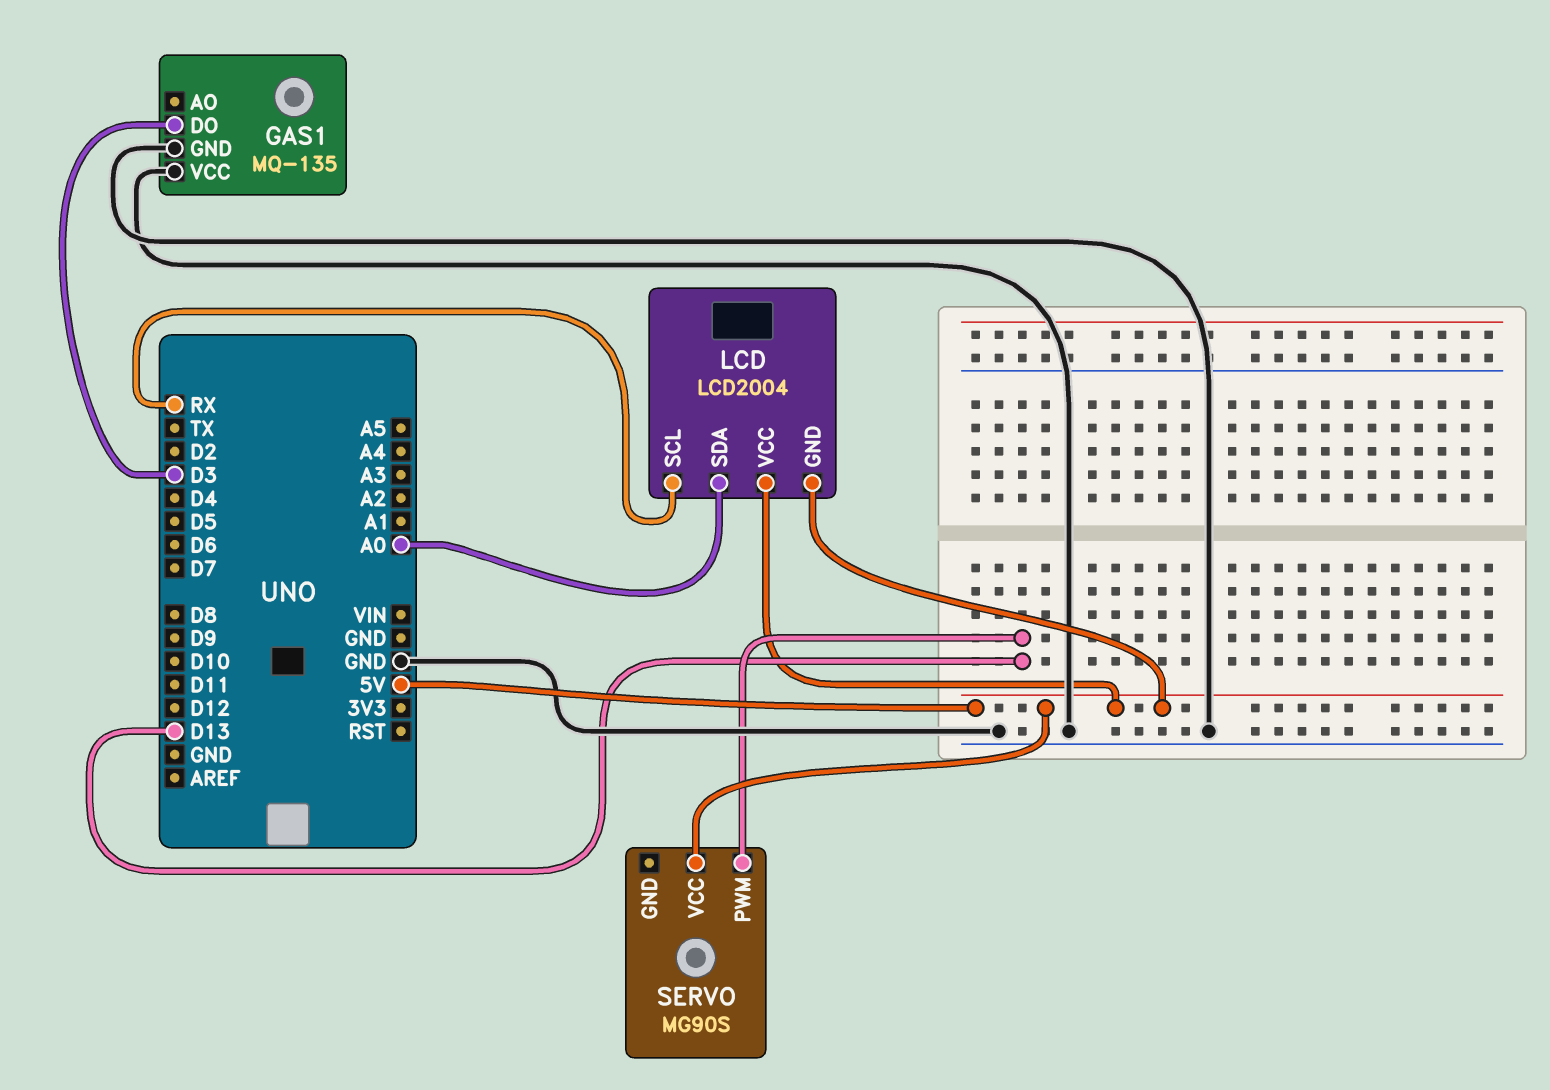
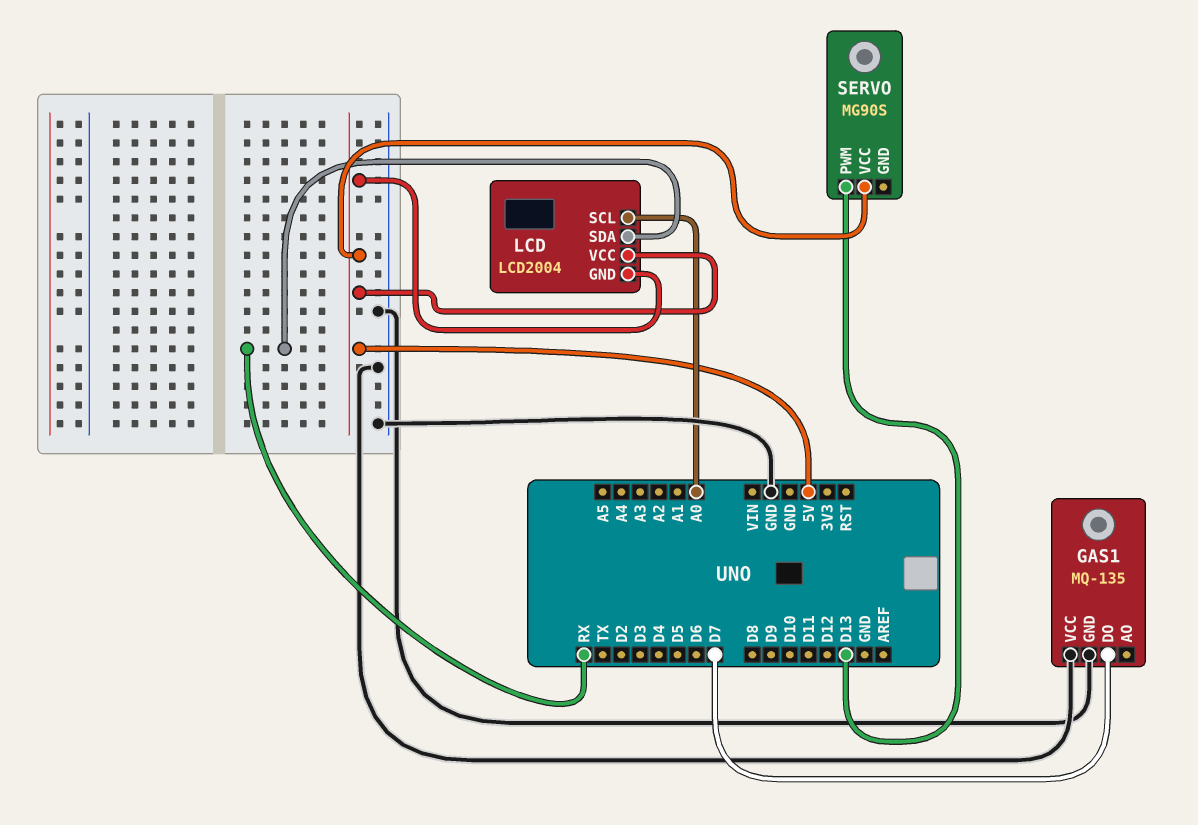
GAS1 pin DO: D3 -> D7
LCD pin SCL: RX -> A0
LCD pin SDA: A0 -> RX

